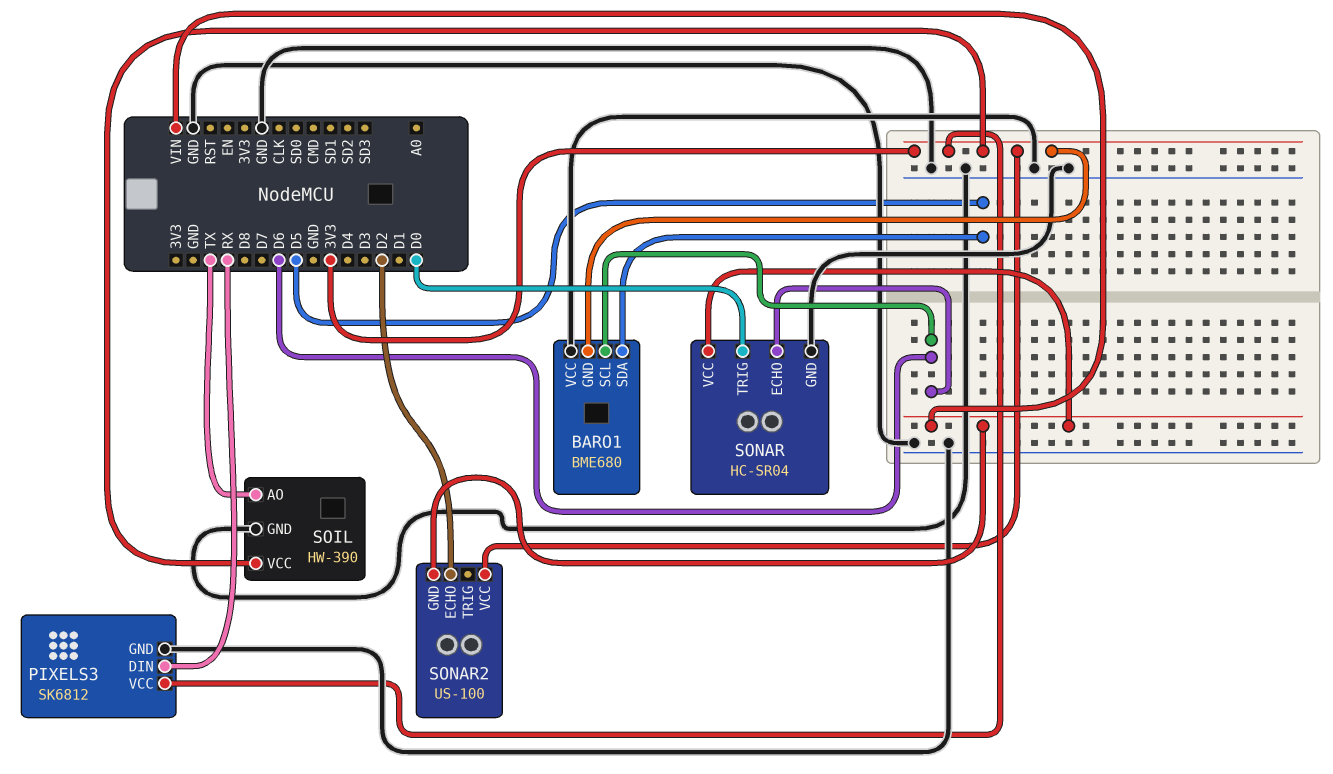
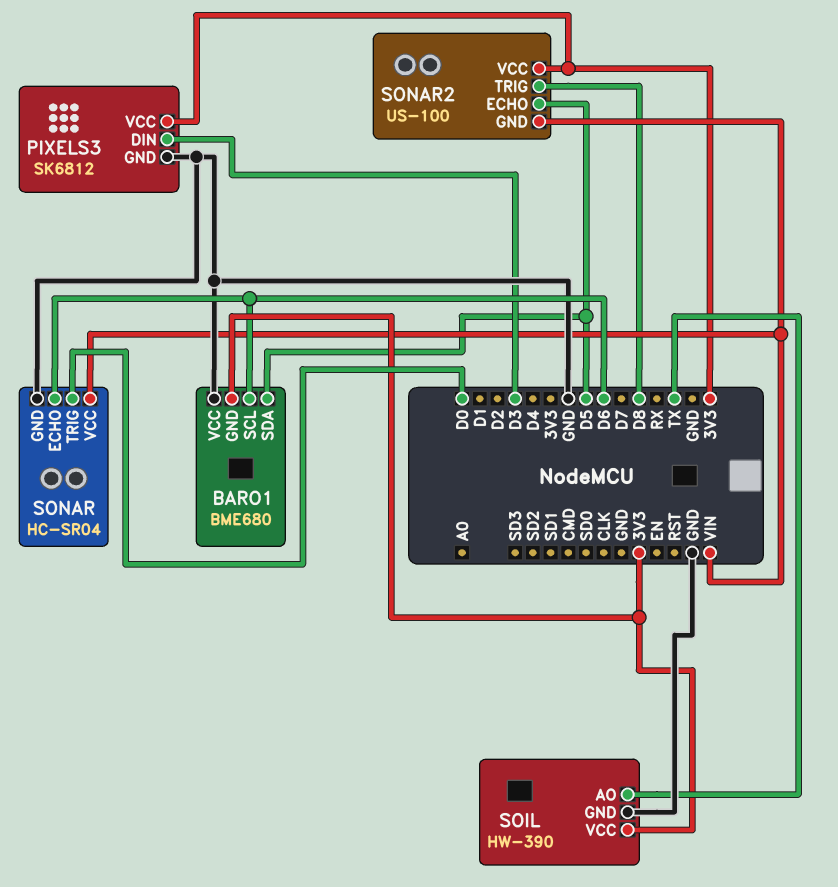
PIXELS3 pin DIN: RX -> D3
SONAR2 pin ECHO: D2 -> D5
SONAR2 pin TRIG: none -> D8

